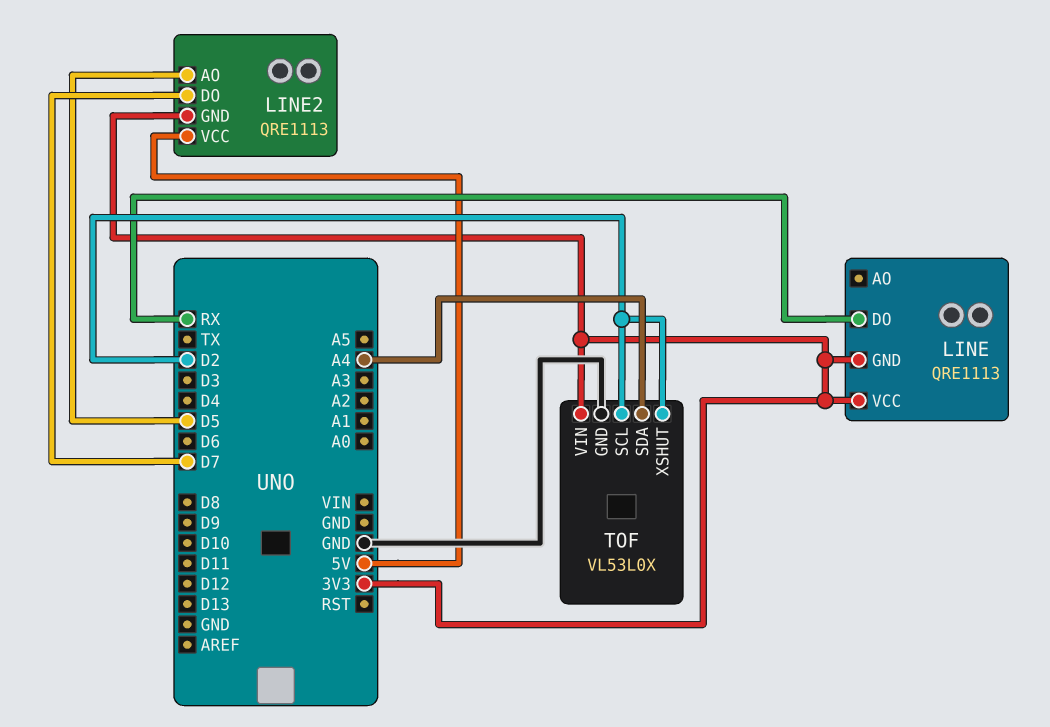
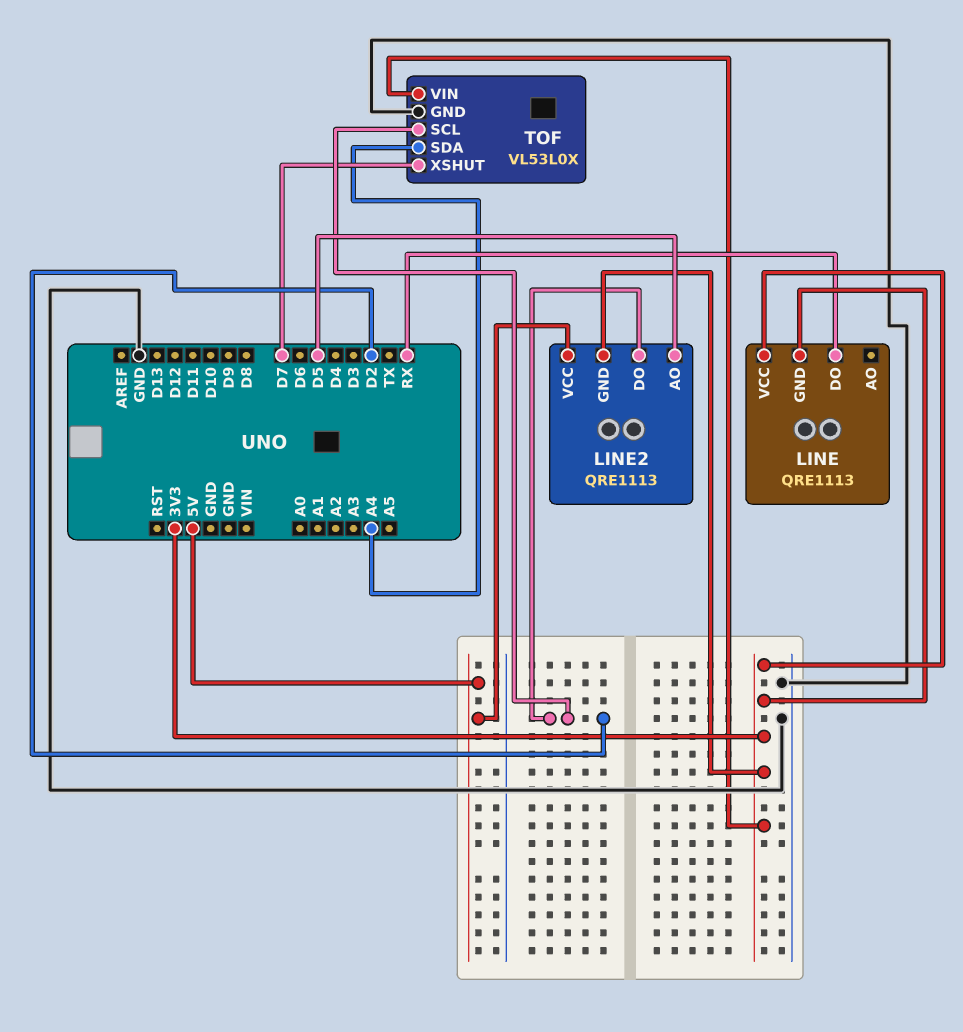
LINE2 pin DO: D7 -> D2
TOF pin XSHUT: D2 -> D7

